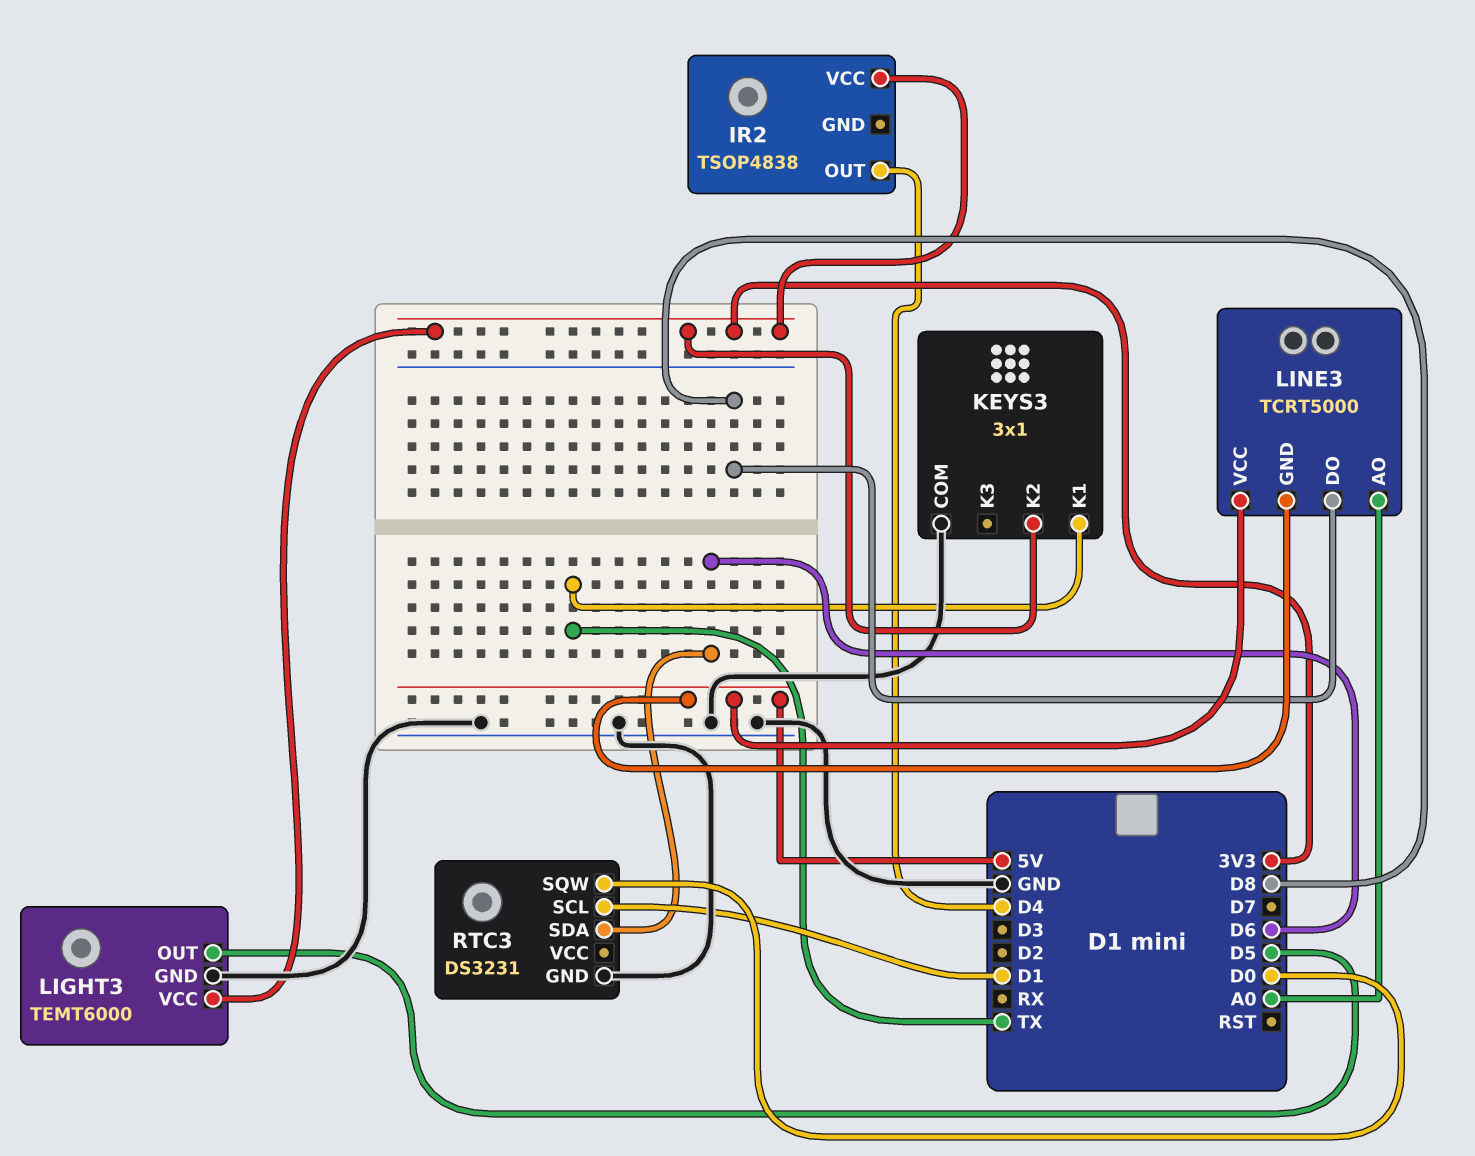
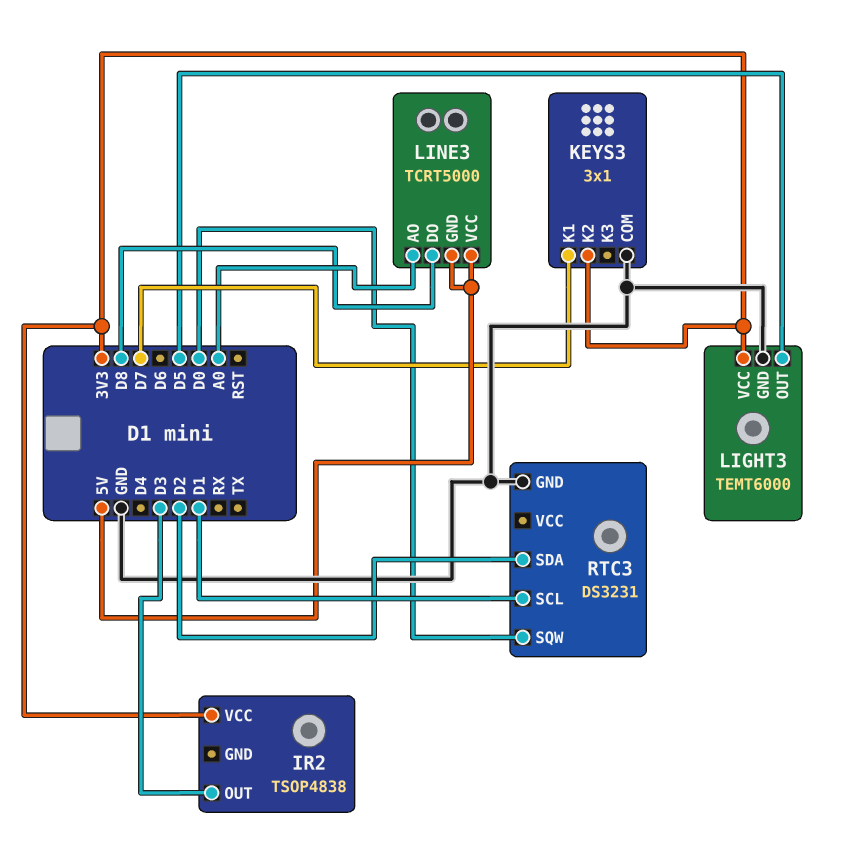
IR2 pin OUT: D4 -> D3
KEYS3 pin K1: TX -> D7
RTC3 pin SDA: D6 -> D2

